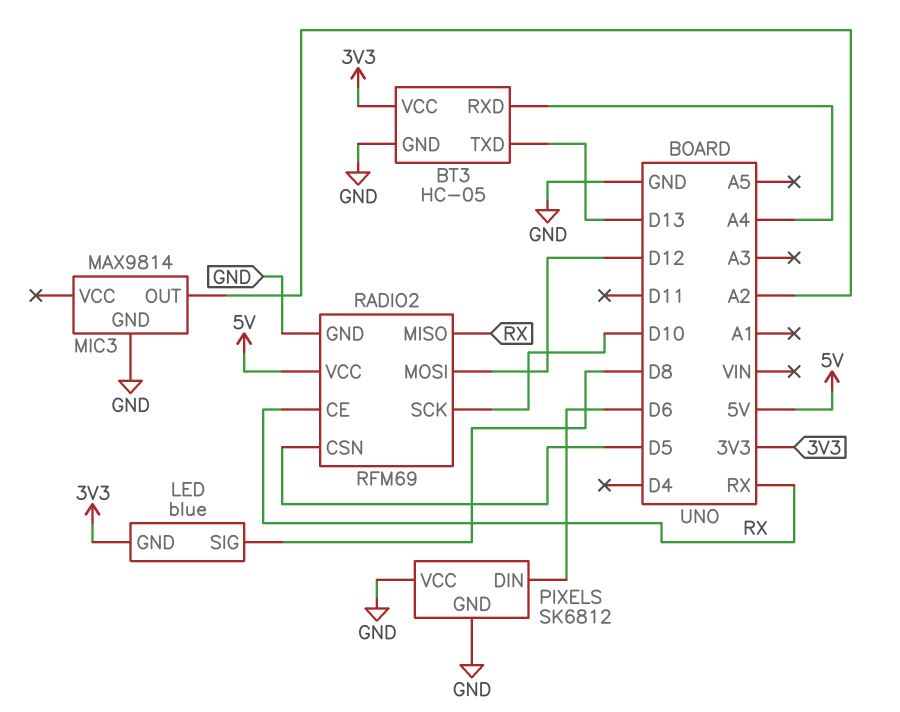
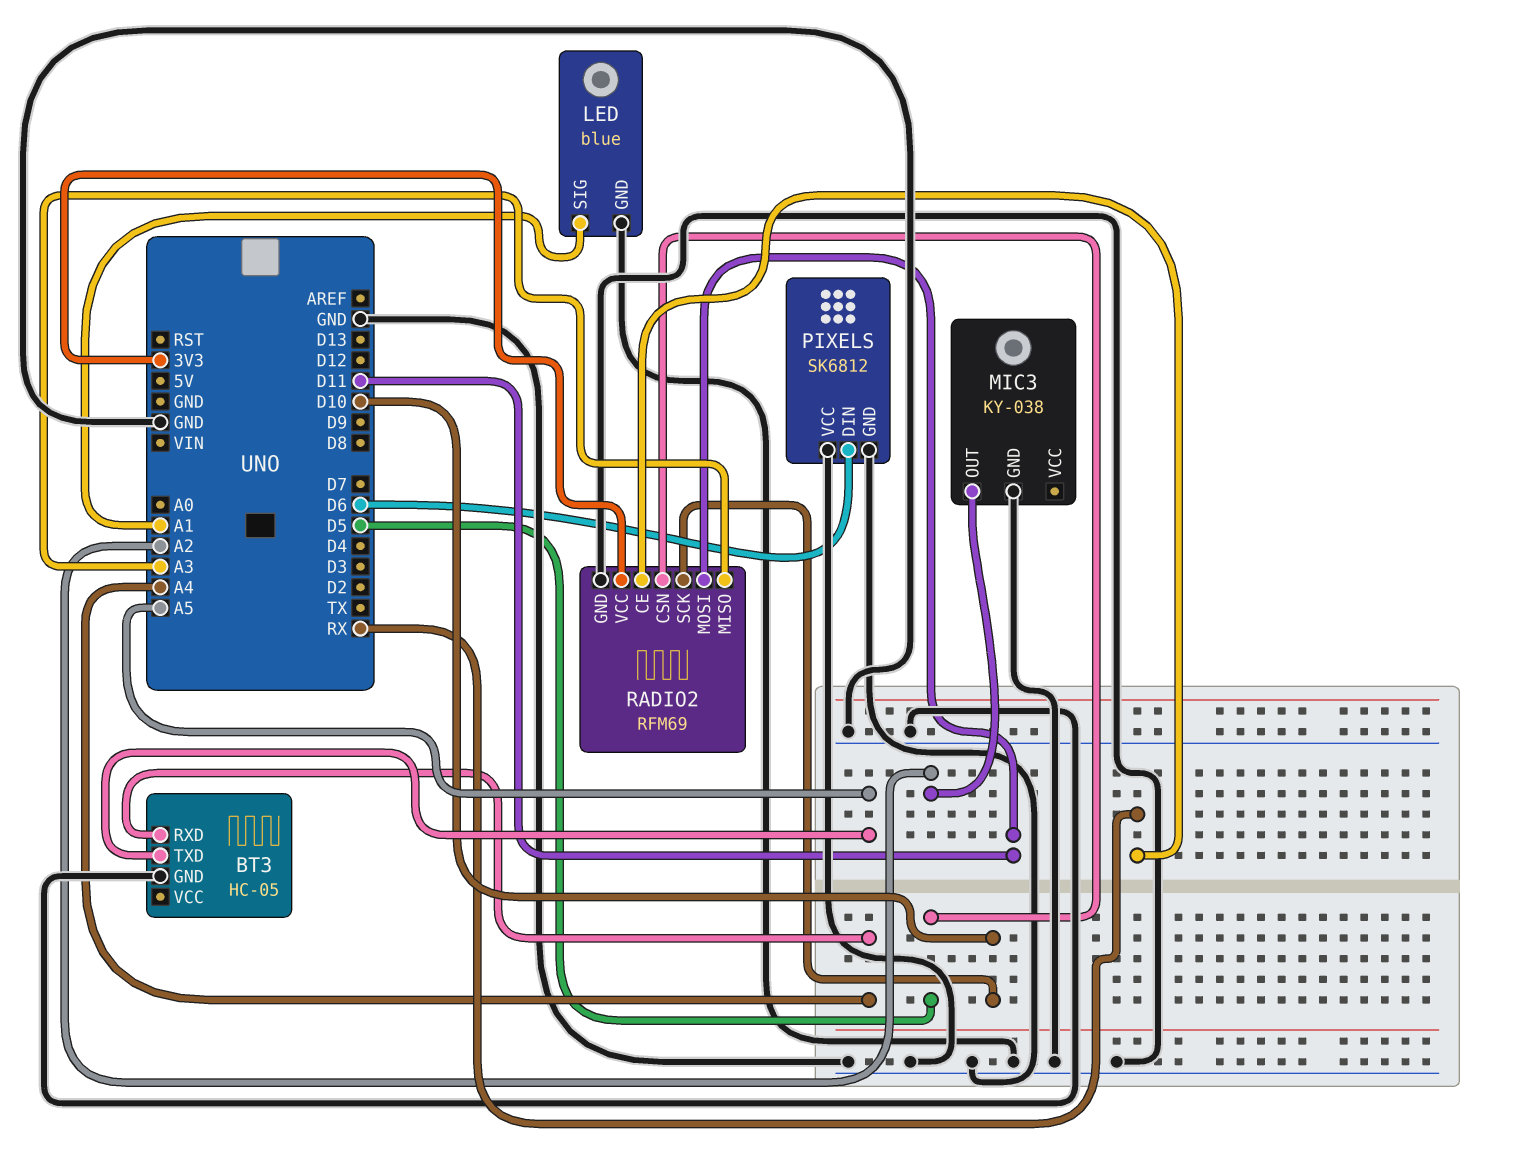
BT3 pin TXD: D13 -> A5
BT3 pin VCC: 3V3 -> none
LED pin GND: 3V3 -> GND
LED pin SIG: D8 -> A1
MIC3: MAX9814 -> KY-038
RADIO2 pin MISO: RX -> A3
RADIO2 pin MOSI: D12 -> D11
RADIO2 pin VCC: 5V -> 3V3

